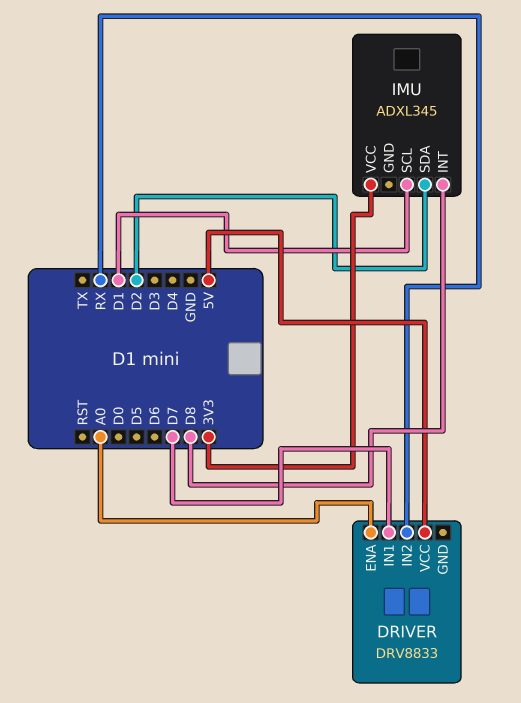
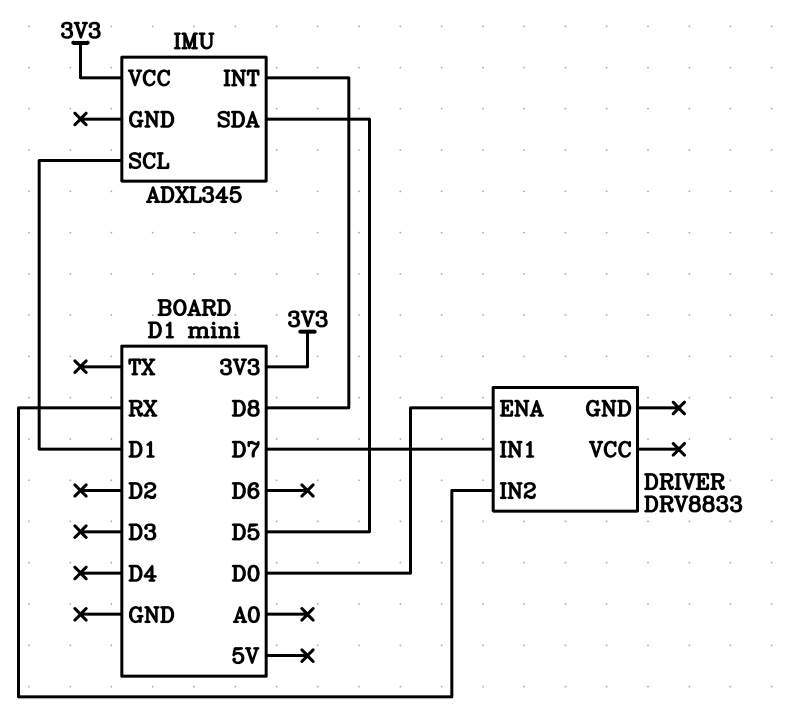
DRIVER pin ENA: A0 -> D0
DRIVER pin VCC: 5V -> none
IMU pin SDA: D2 -> D5

